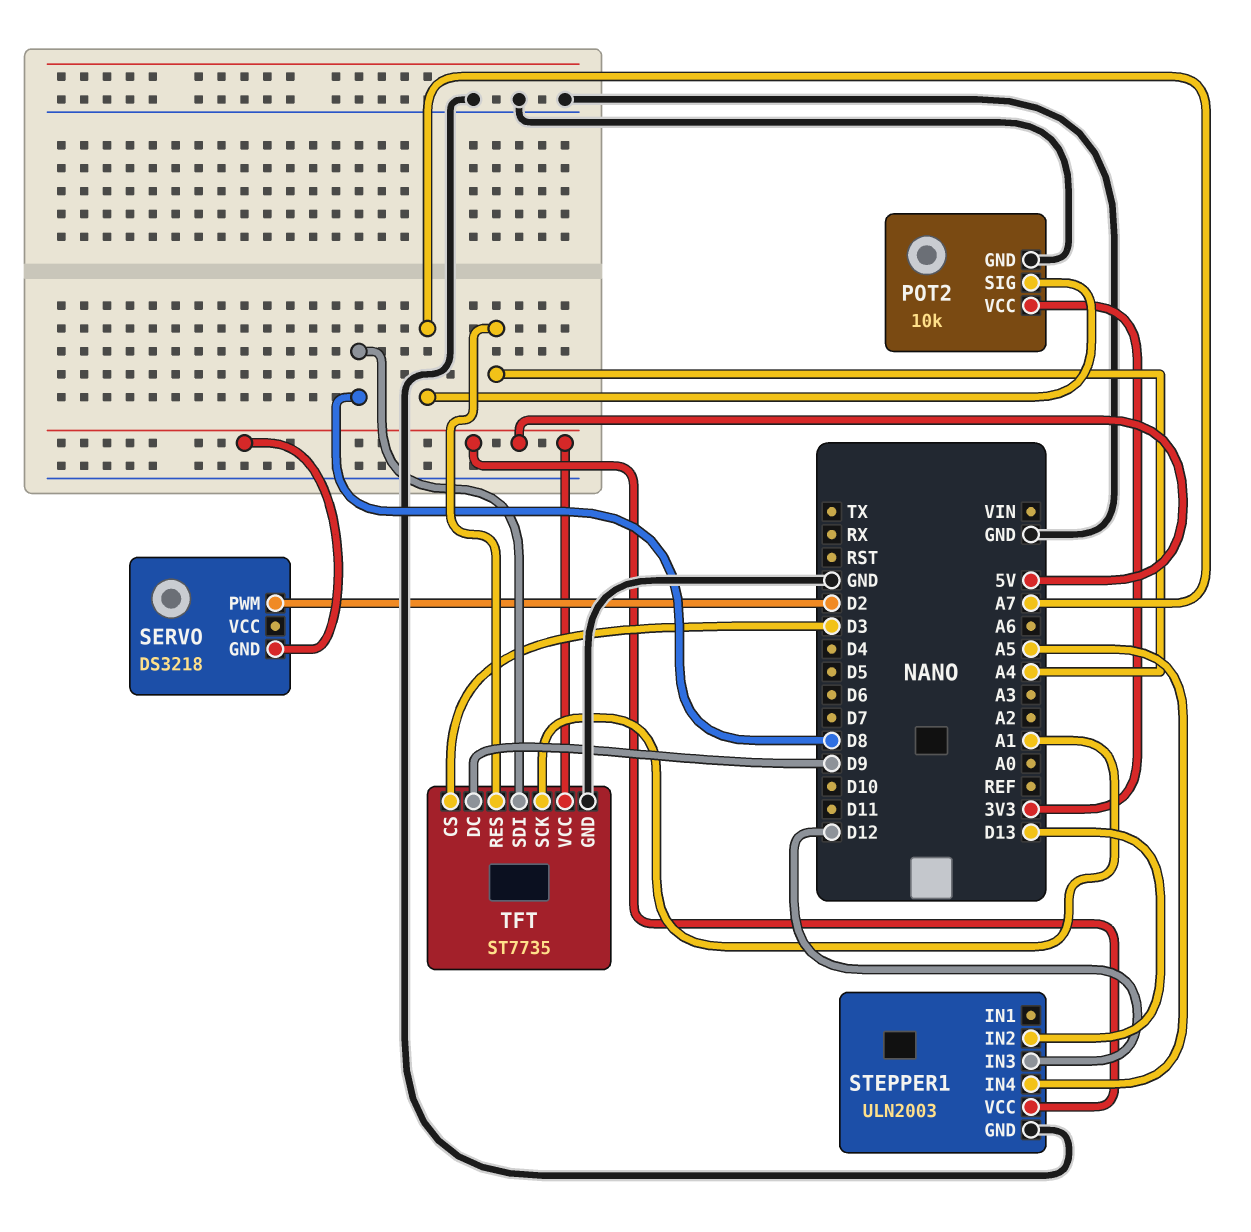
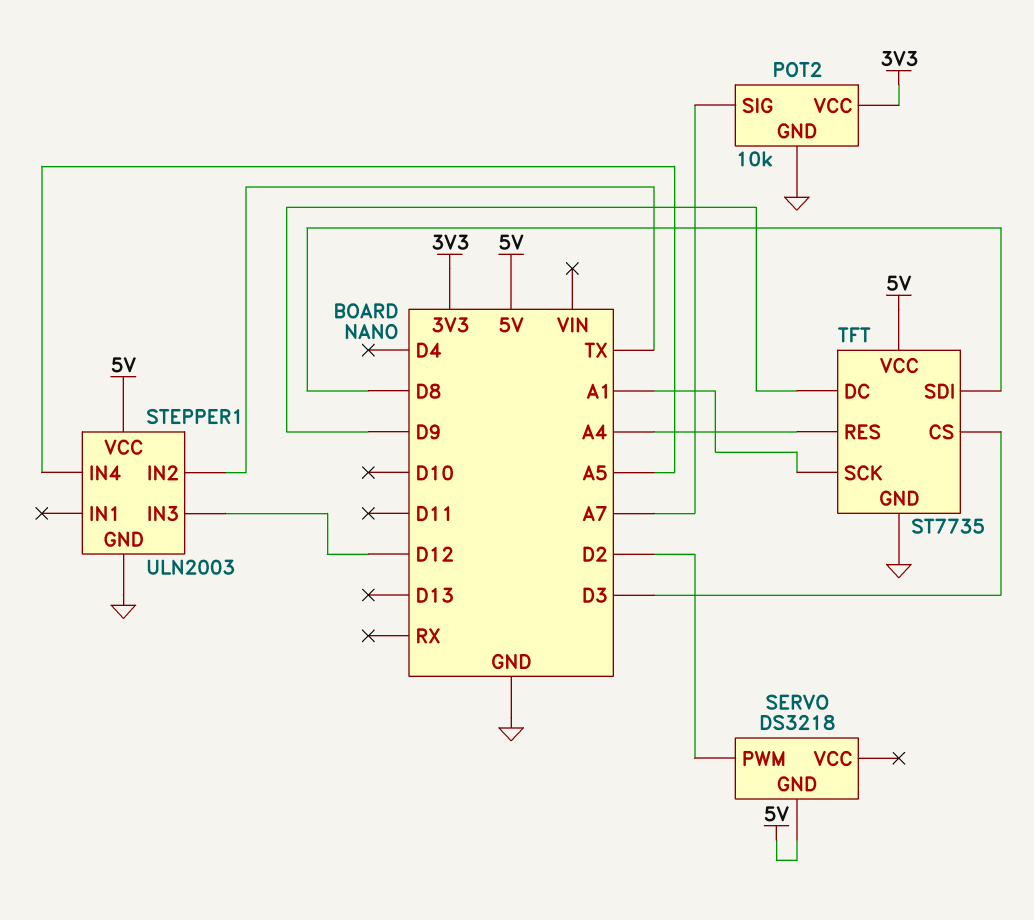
STEPPER1 pin IN2: D13 -> TX

